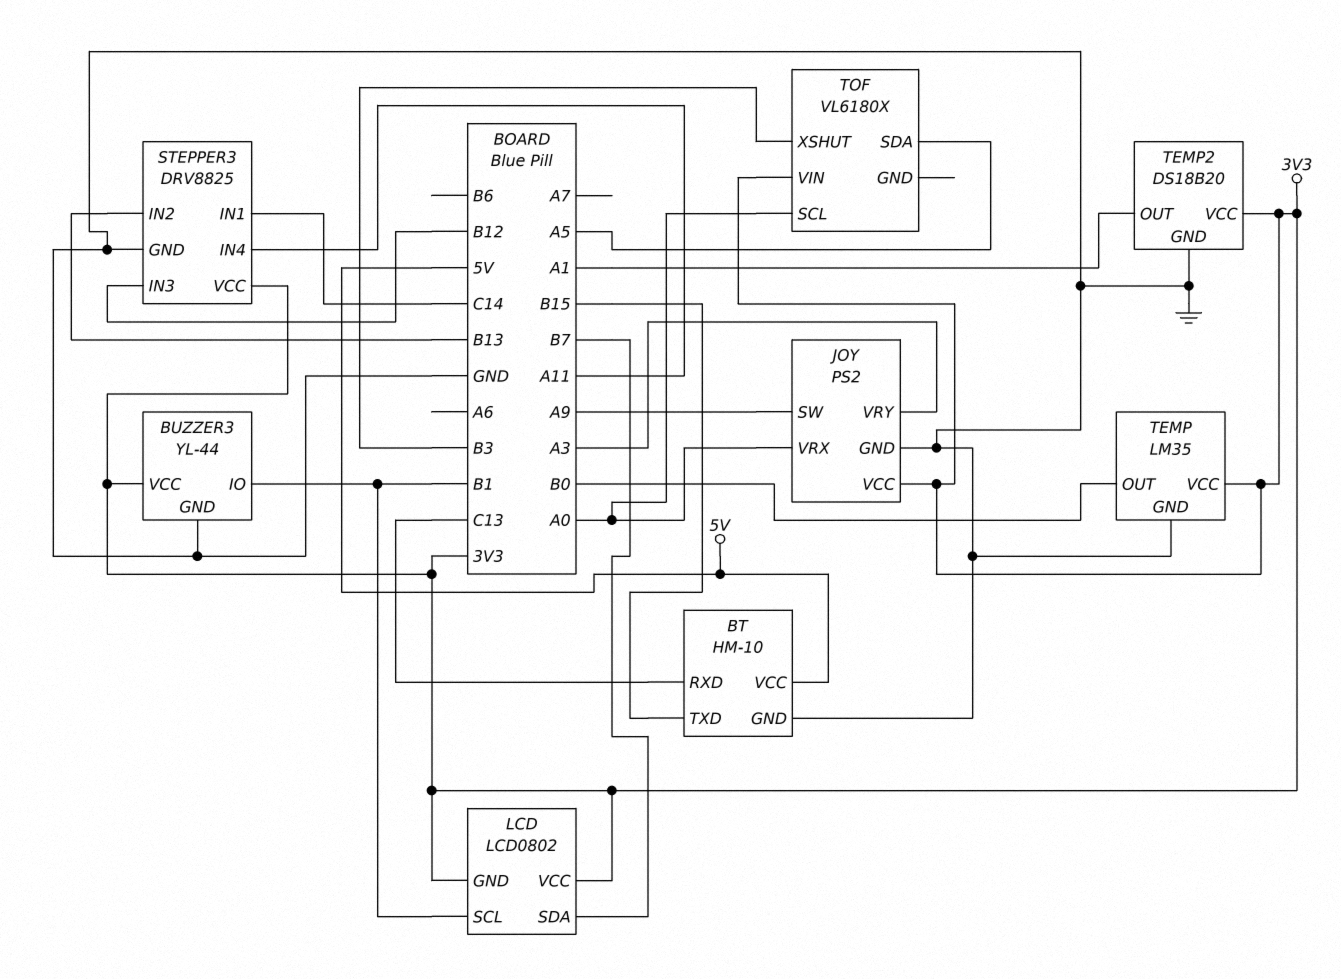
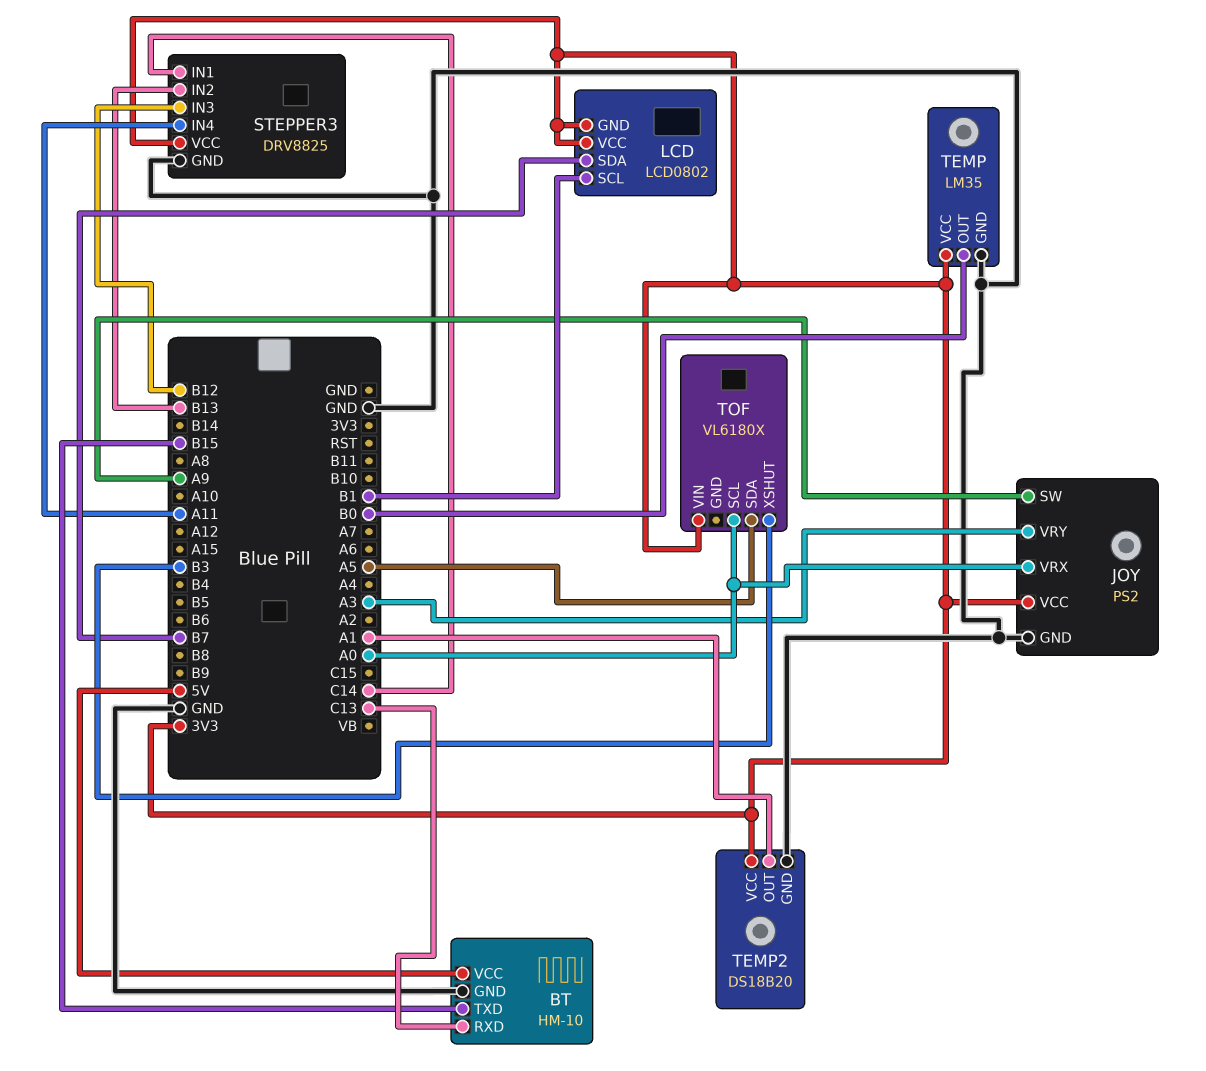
BUZZER3: YL-44 -> none
BUZZER3 pin GND: GND -> none
BUZZER3 pin IO: B1 -> none
BUZZER3 pin VCC: 3V3 -> none

